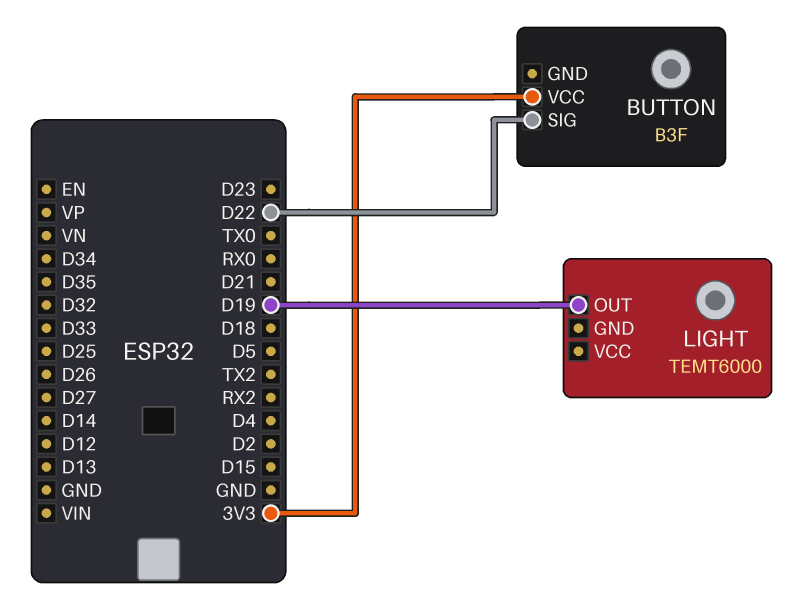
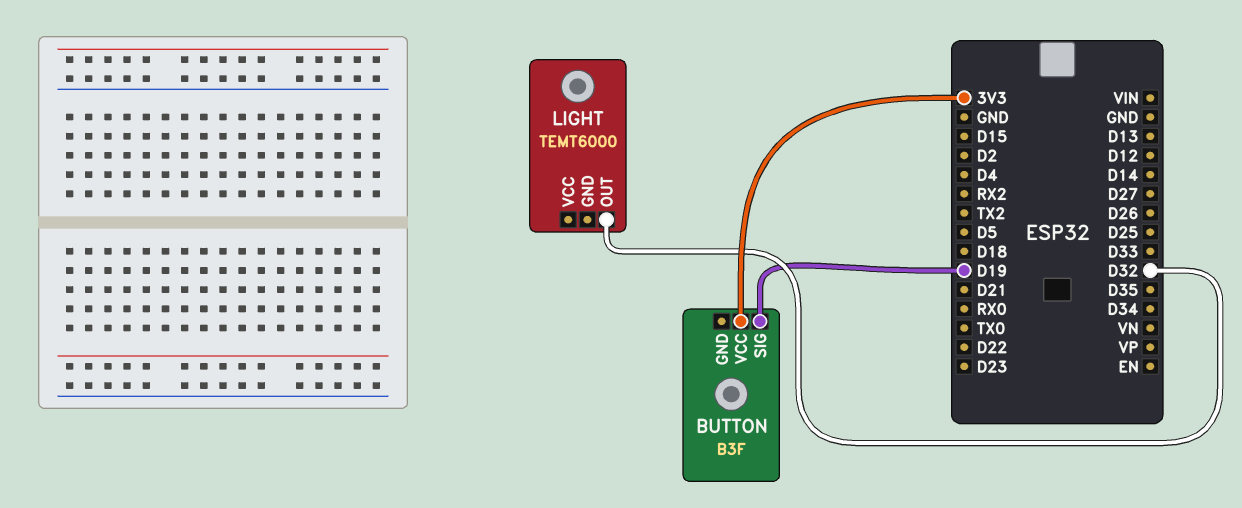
BUTTON pin SIG: D22 -> D19
LIGHT pin OUT: D19 -> D32

